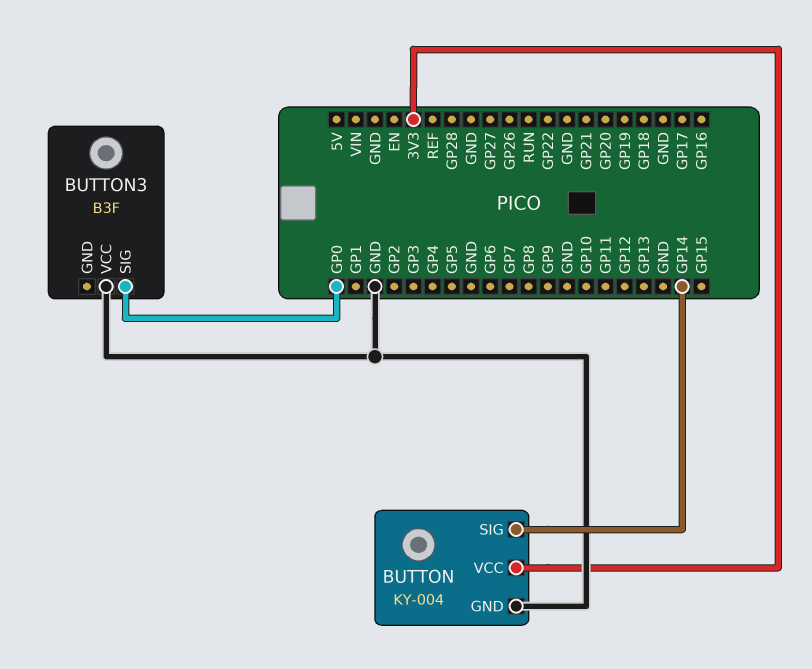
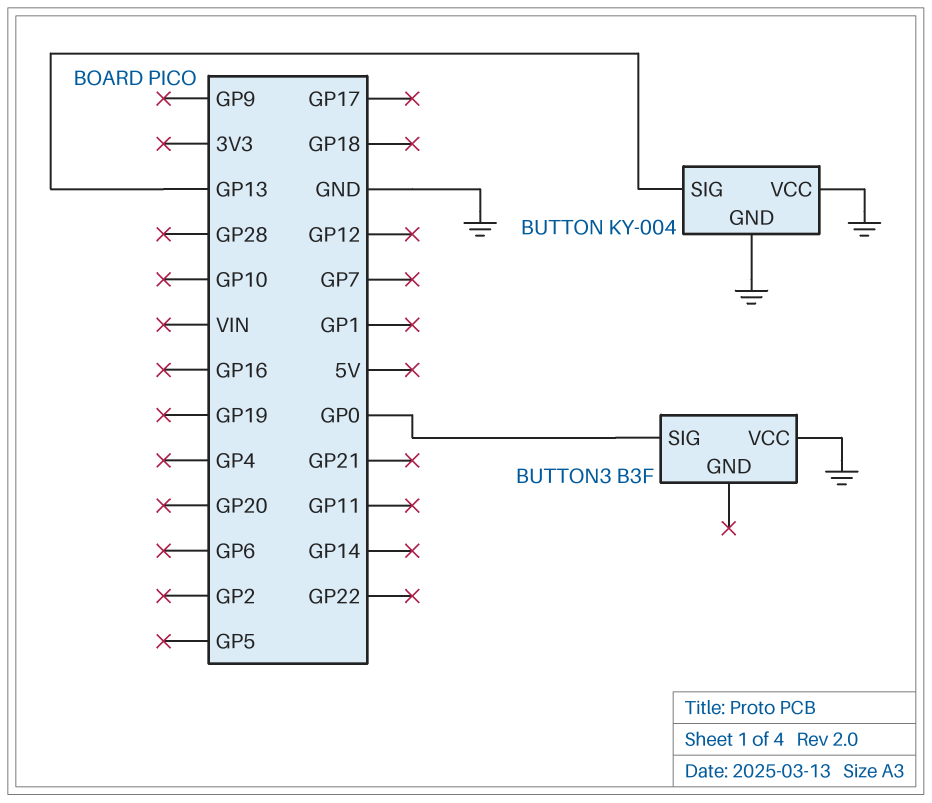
BUTTON pin SIG: GP14 -> GP13
BUTTON pin VCC: 3V3 -> GND

